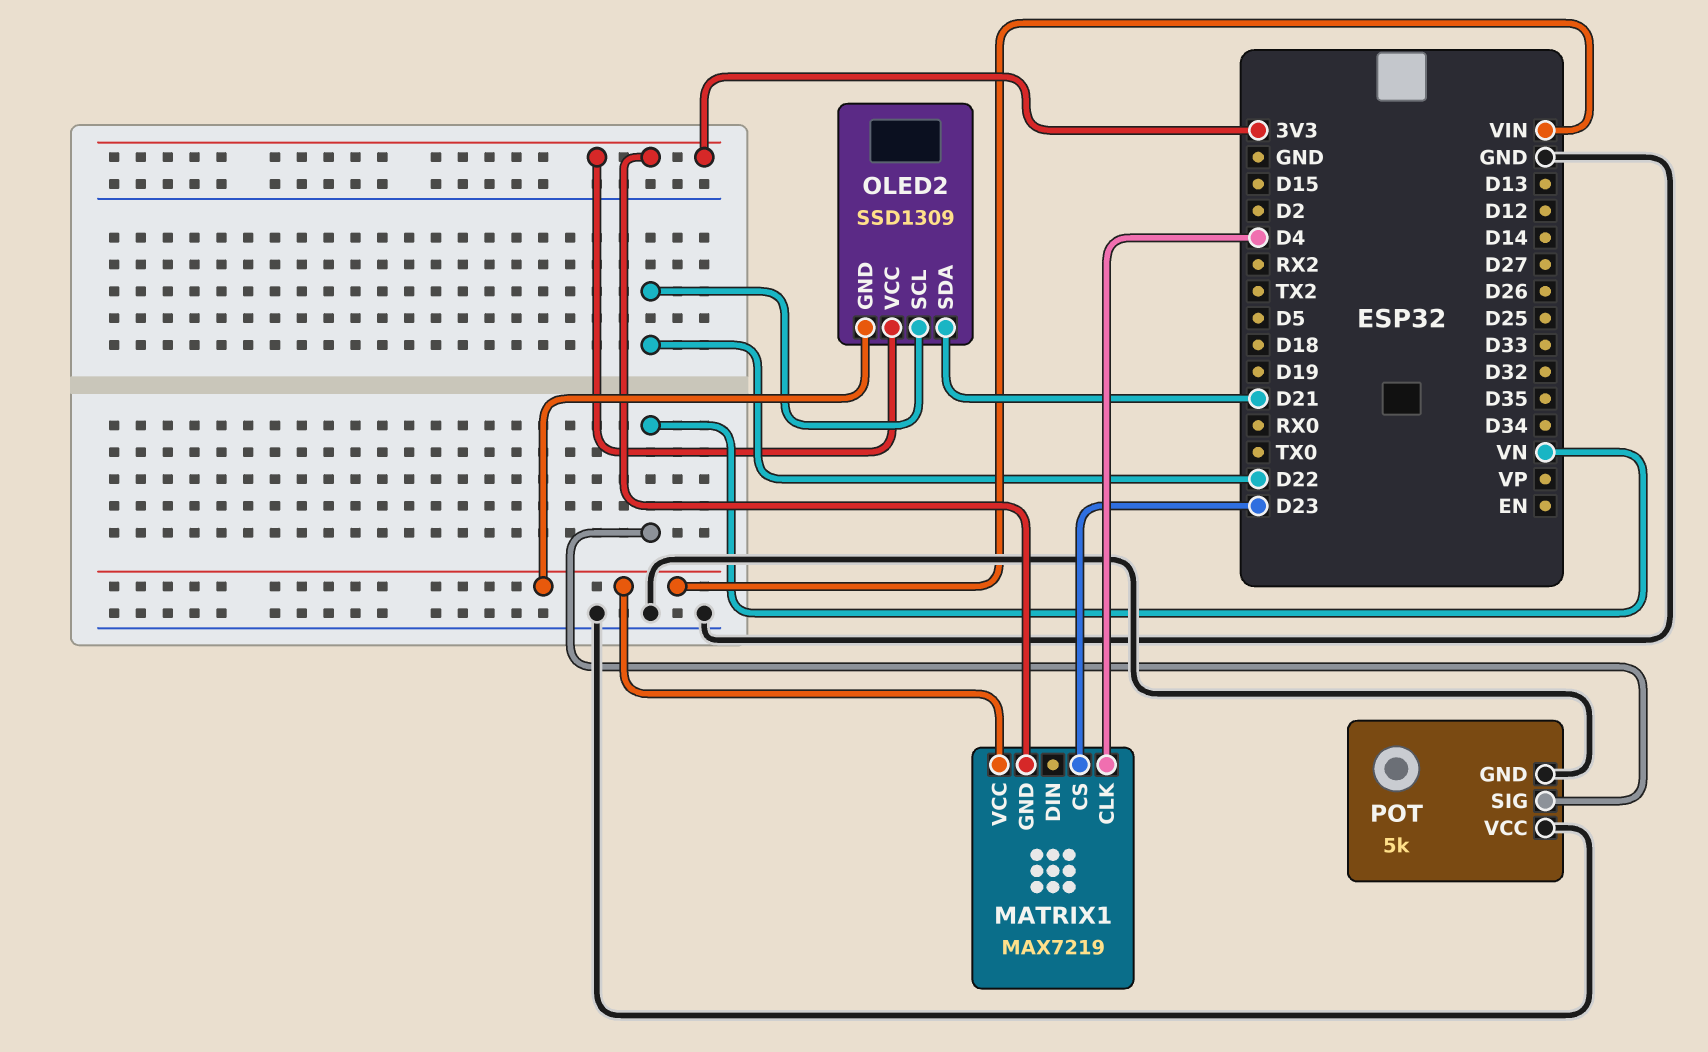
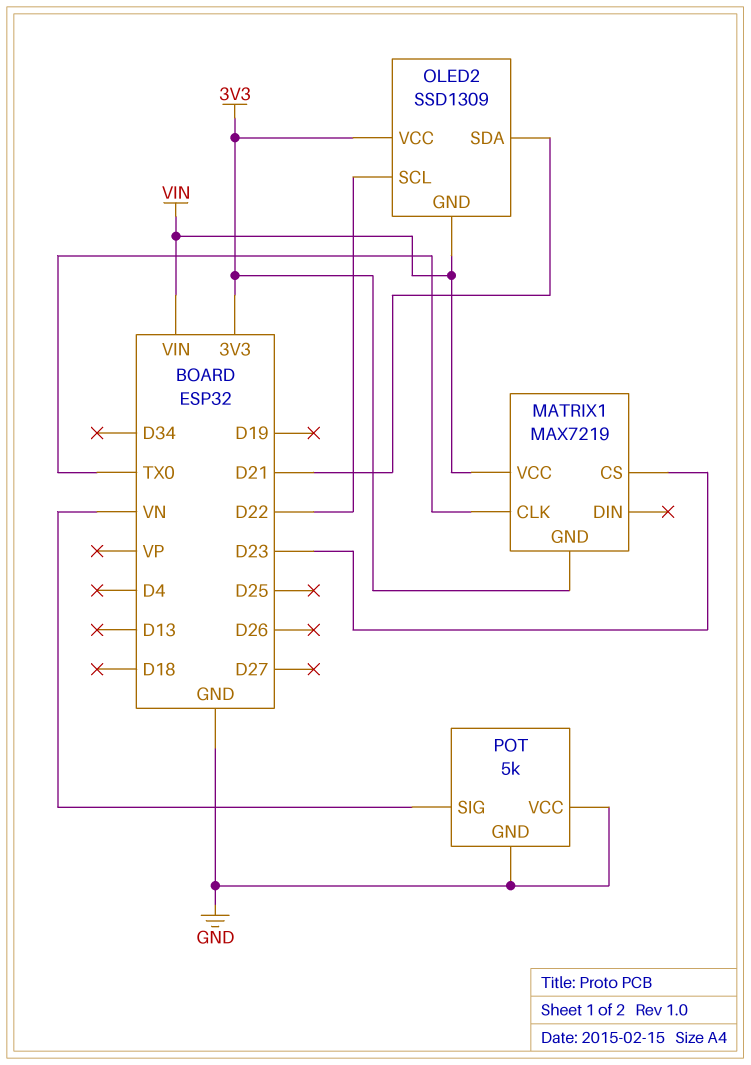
MATRIX1 pin CLK: D4 -> TX0

